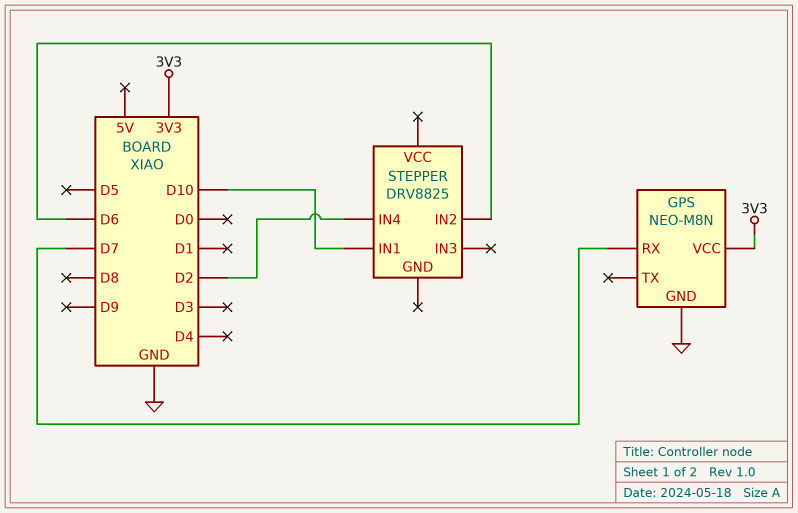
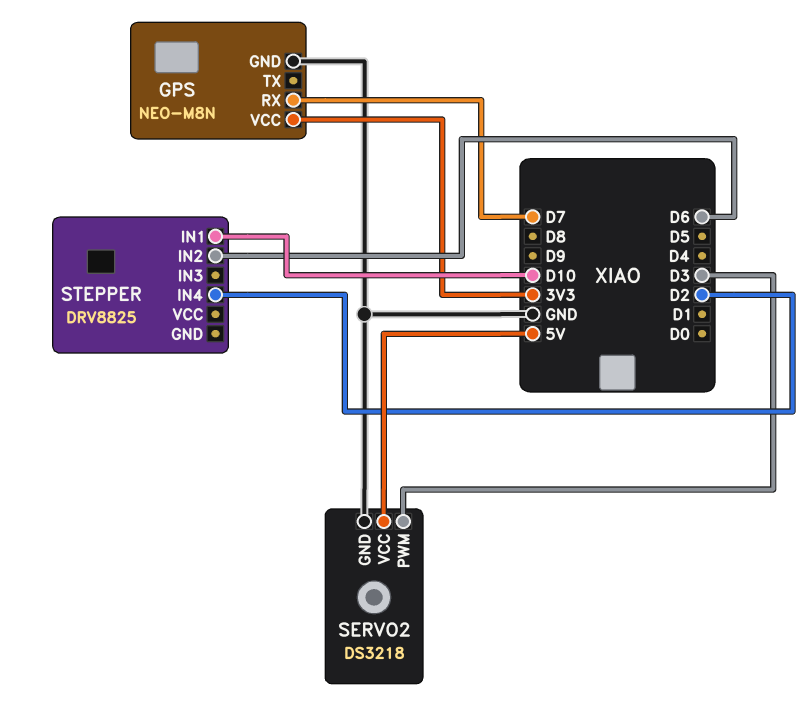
SERVO2: none -> DS3218
SERVO2 pin GND: none -> GND
SERVO2 pin PWM: none -> D3
SERVO2 pin VCC: none -> 5V

